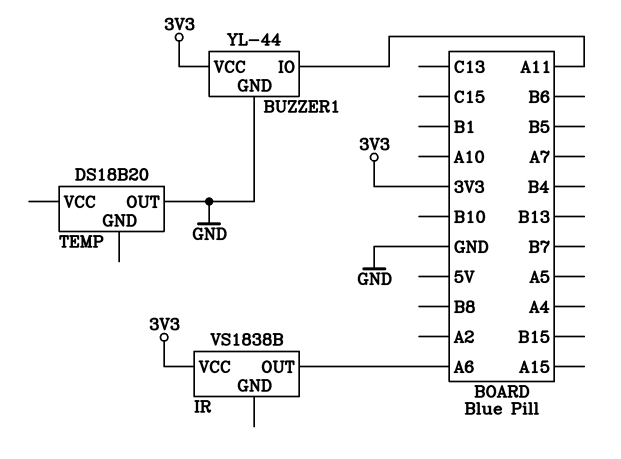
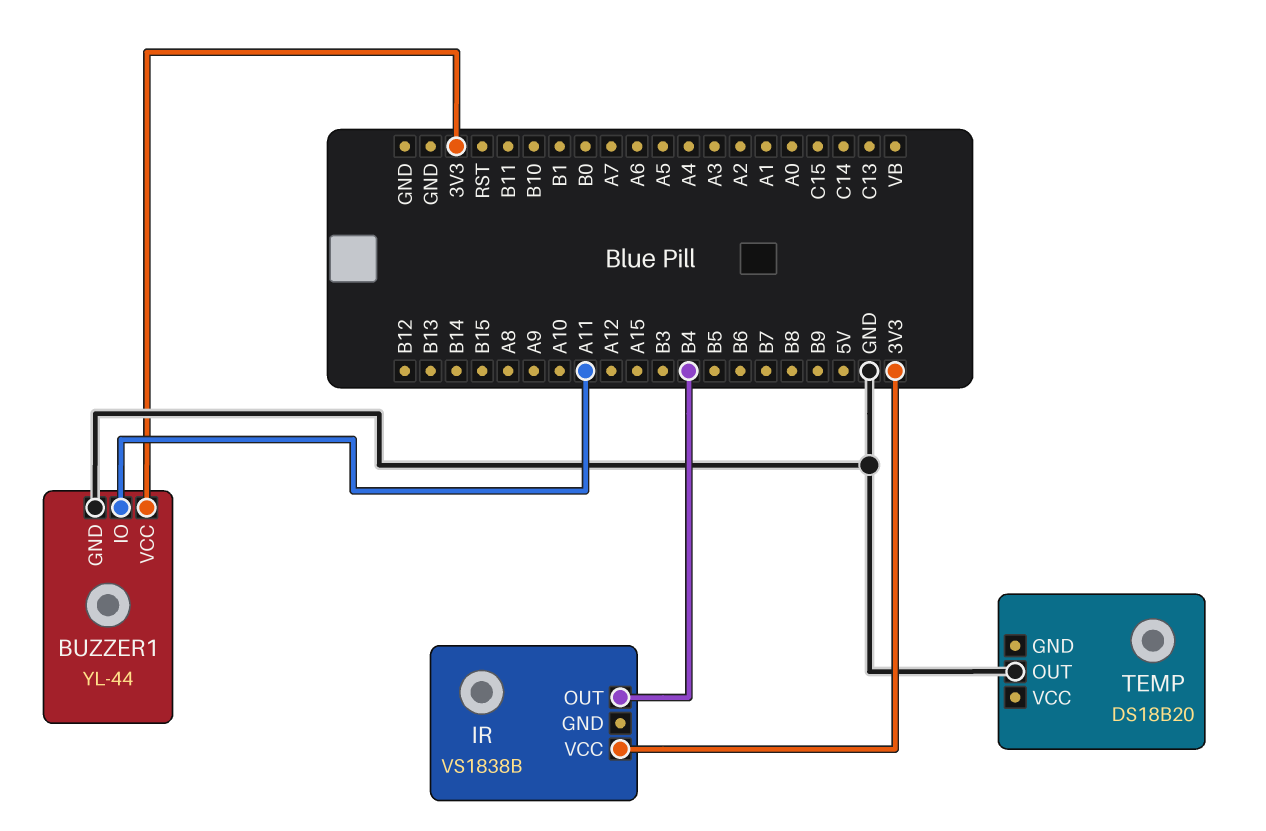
IR pin OUT: A6 -> B4

